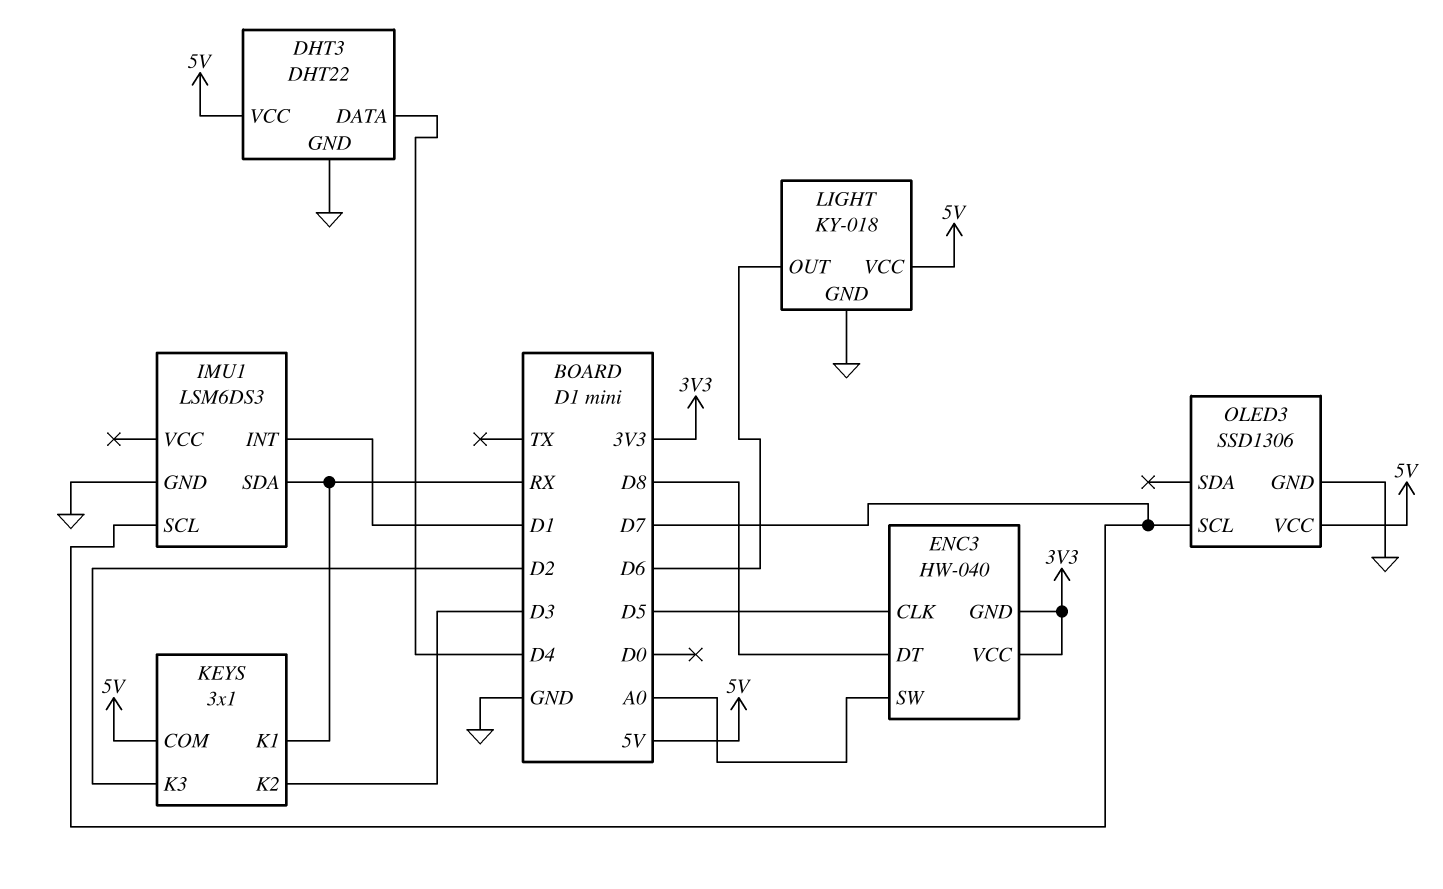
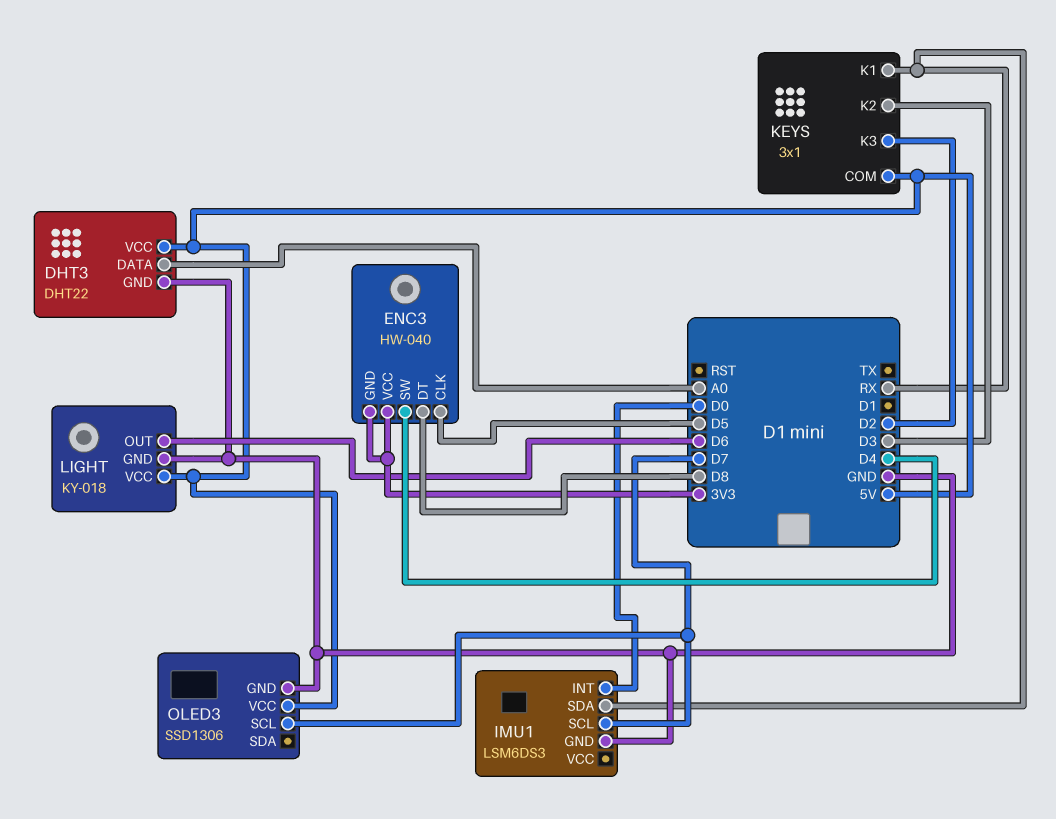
DHT3 pin DATA: D4 -> A0
ENC3 pin SW: A0 -> D4
IMU1 pin INT: D1 -> D0

